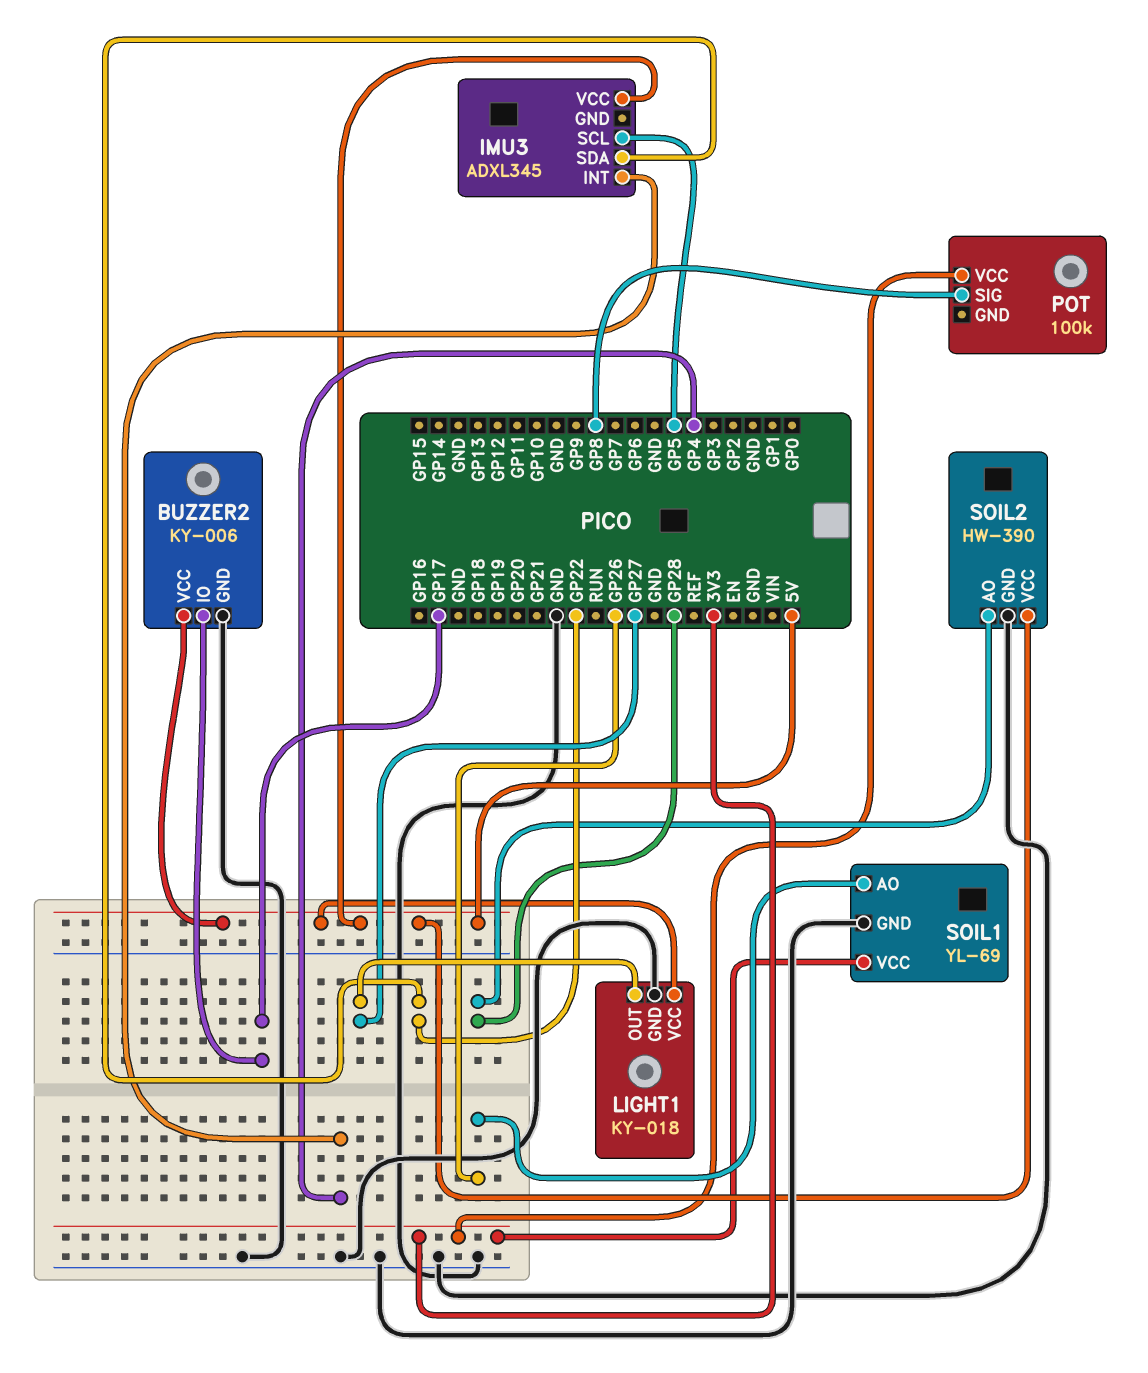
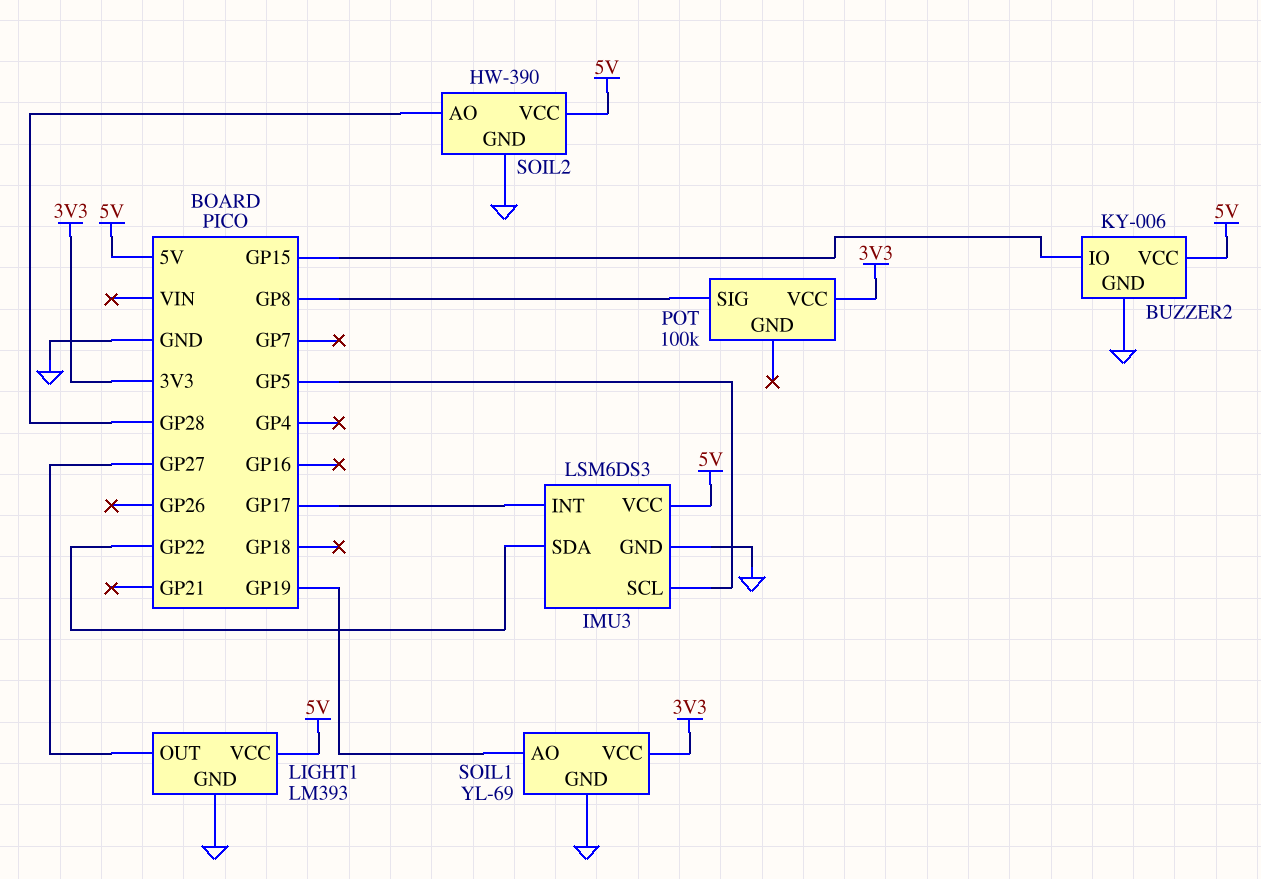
BUZZER2 pin IO: GP17 -> GP15
IMU3: ADXL345 -> LSM6DS3
IMU3 pin GND: none -> GND
IMU3 pin INT: GP4 -> GP17
LIGHT1: KY-018 -> LM393
SOIL1 pin AO: GP26 -> GP19

